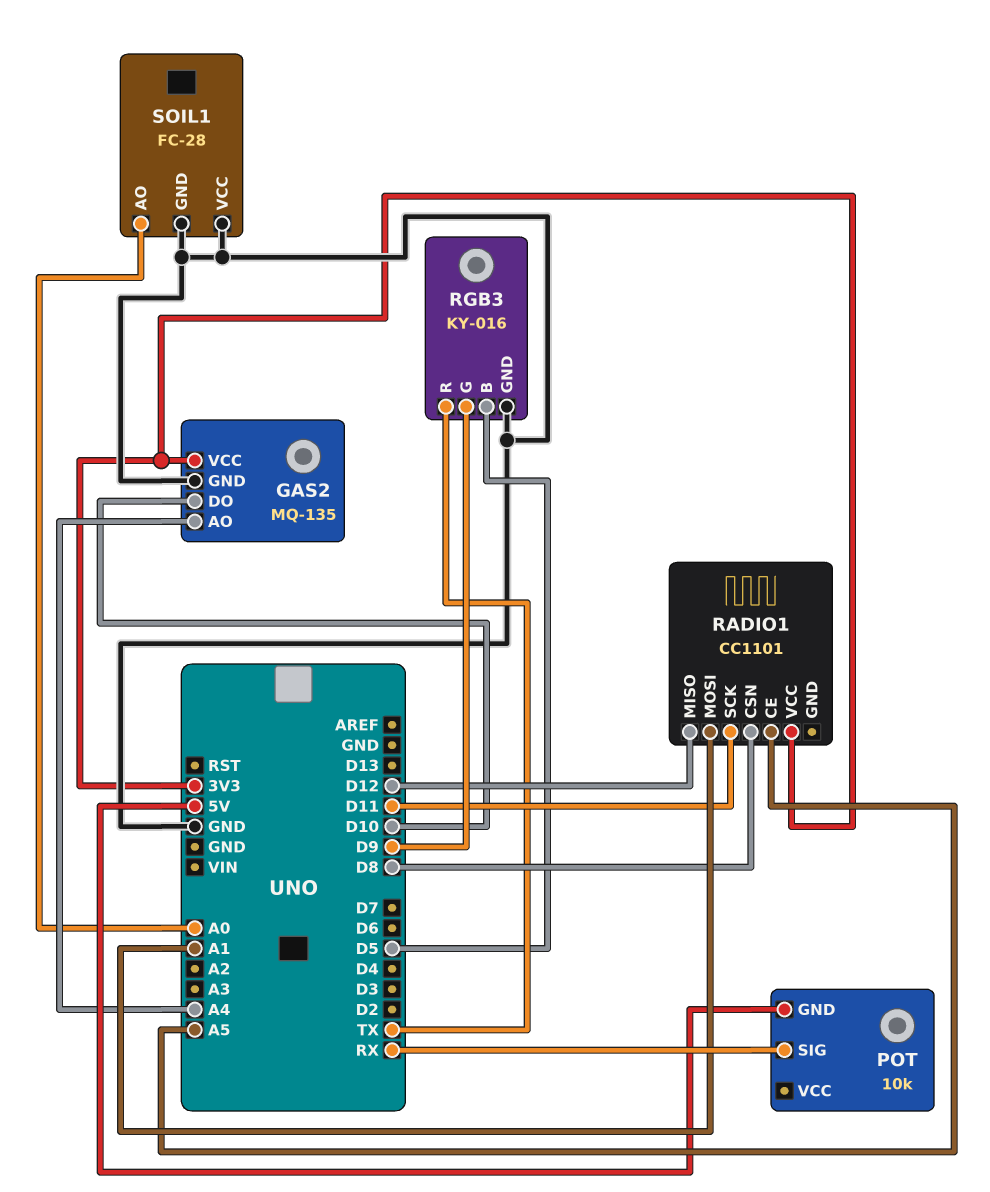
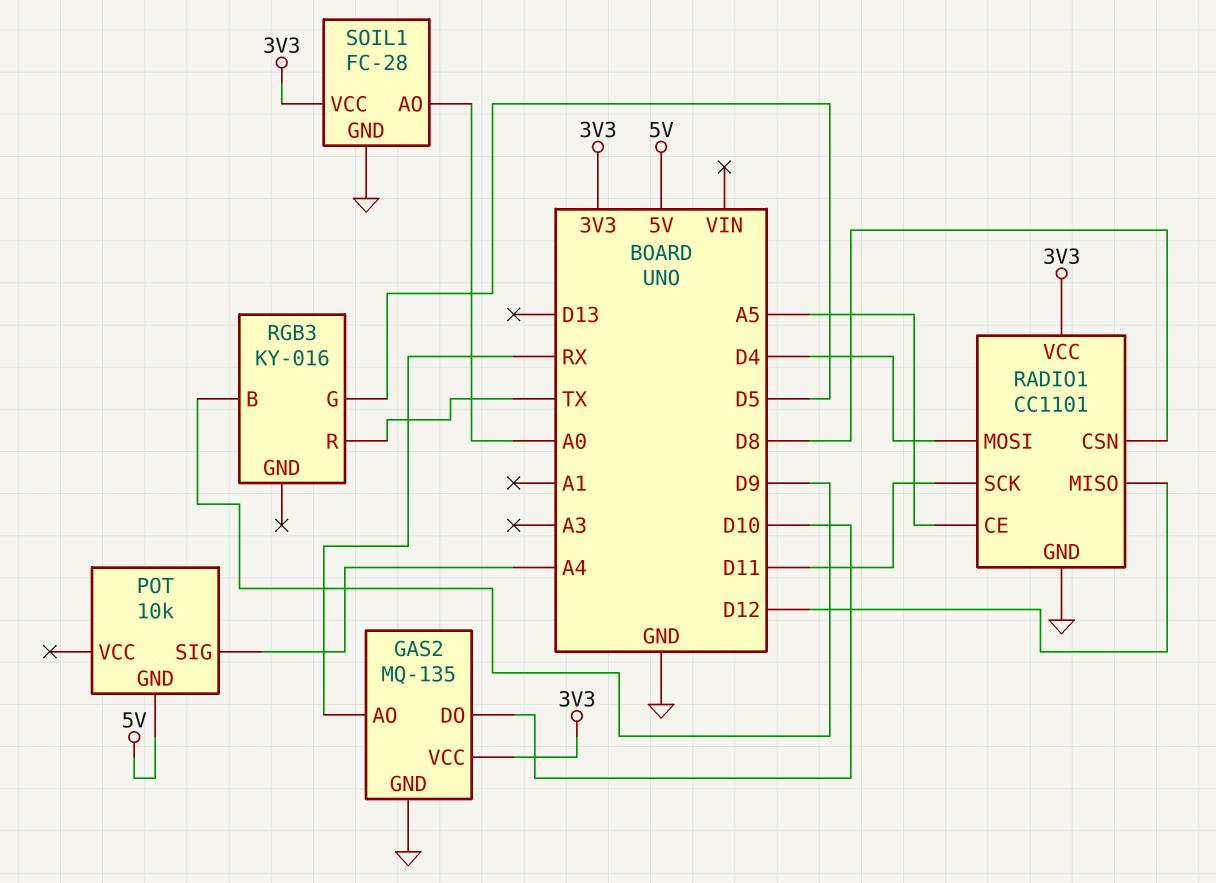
GAS2 pin AO: A4 -> RX
POT pin SIG: RX -> A4
RADIO1 pin GND: none -> GND
RADIO1 pin MOSI: A1 -> D4
RGB3 pin B: D5 -> D9
RGB3 pin G: D9 -> D5
RGB3 pin GND: GND -> none
SOIL1 pin VCC: GND -> 3V3

